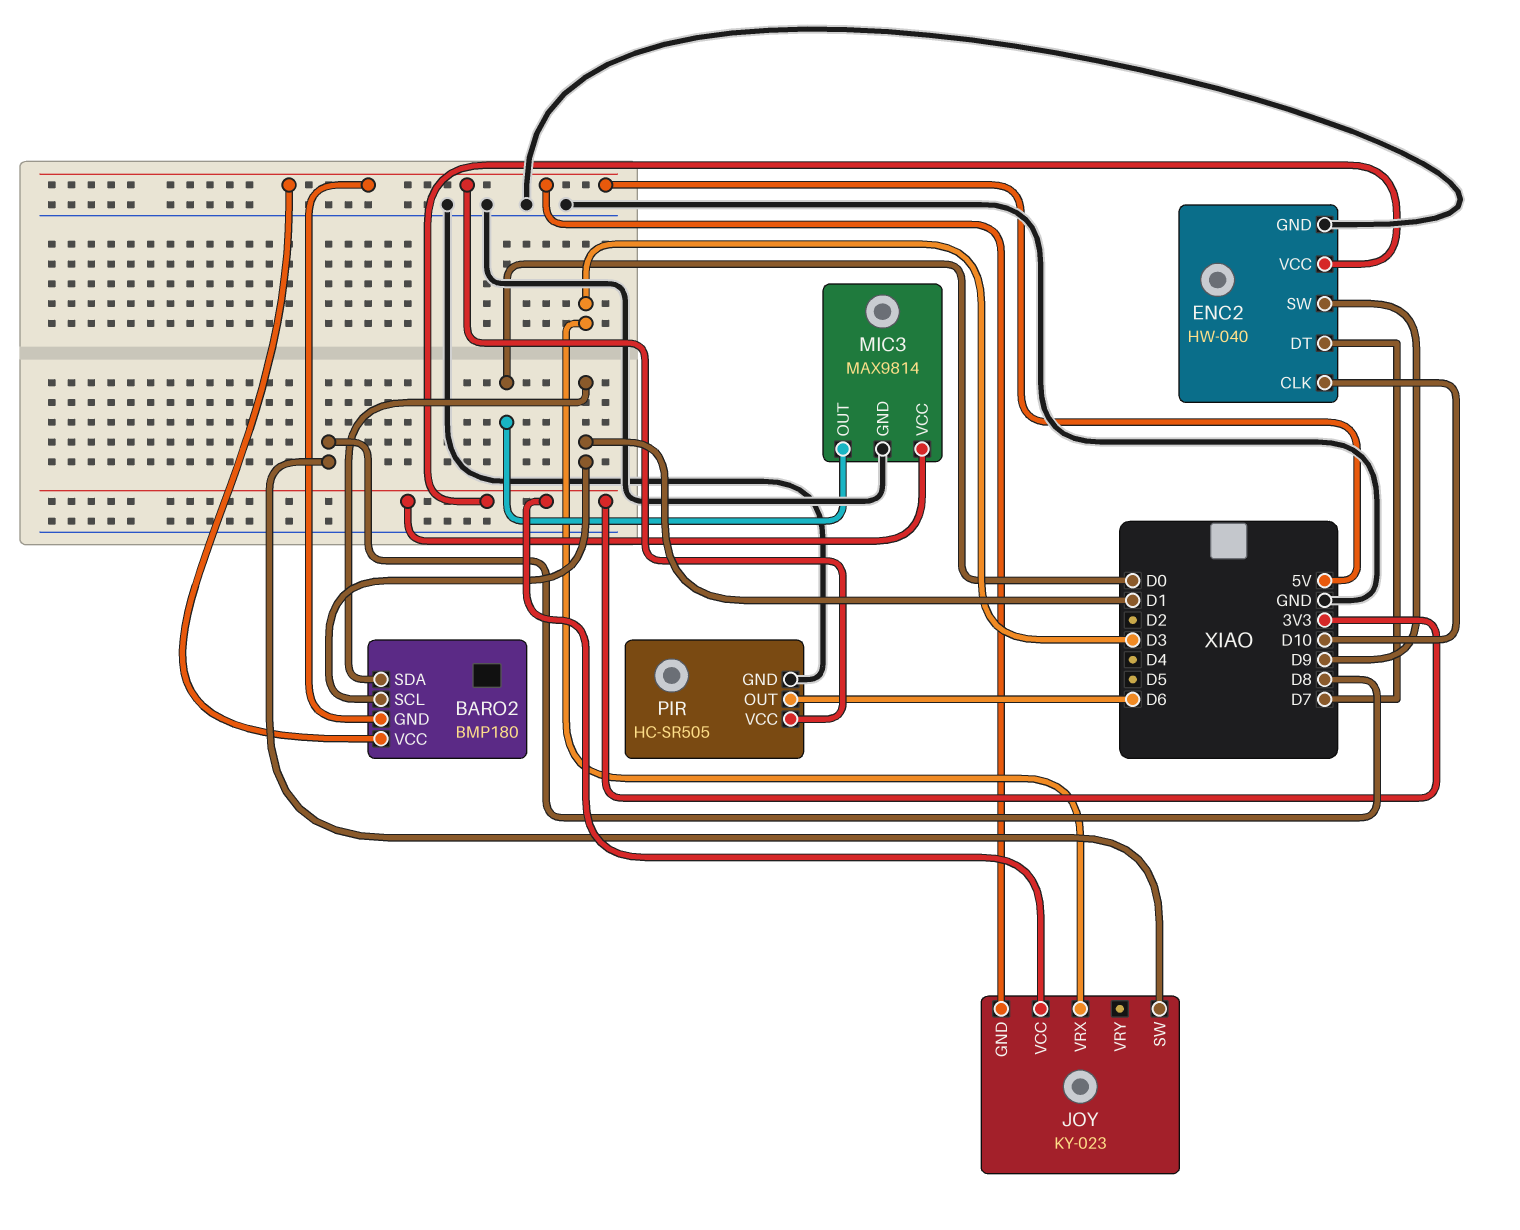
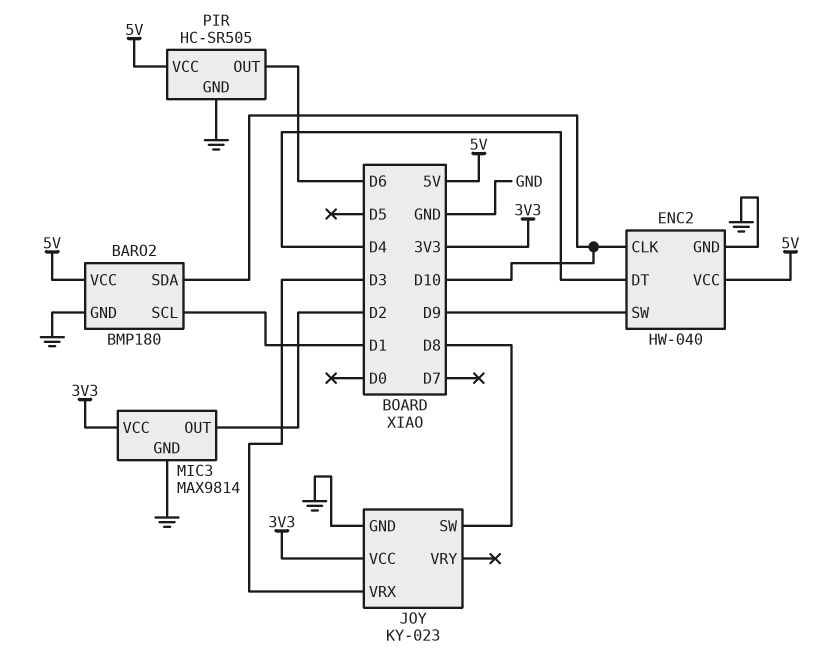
BARO2 pin GND: 5V -> GND
BARO2 pin SDA: D1 -> D10
ENC2 pin DT: D7 -> D4
ENC2 pin VCC: 3V3 -> 5V
JOY pin GND: 5V -> GND
MIC3 pin OUT: D0 -> D2

